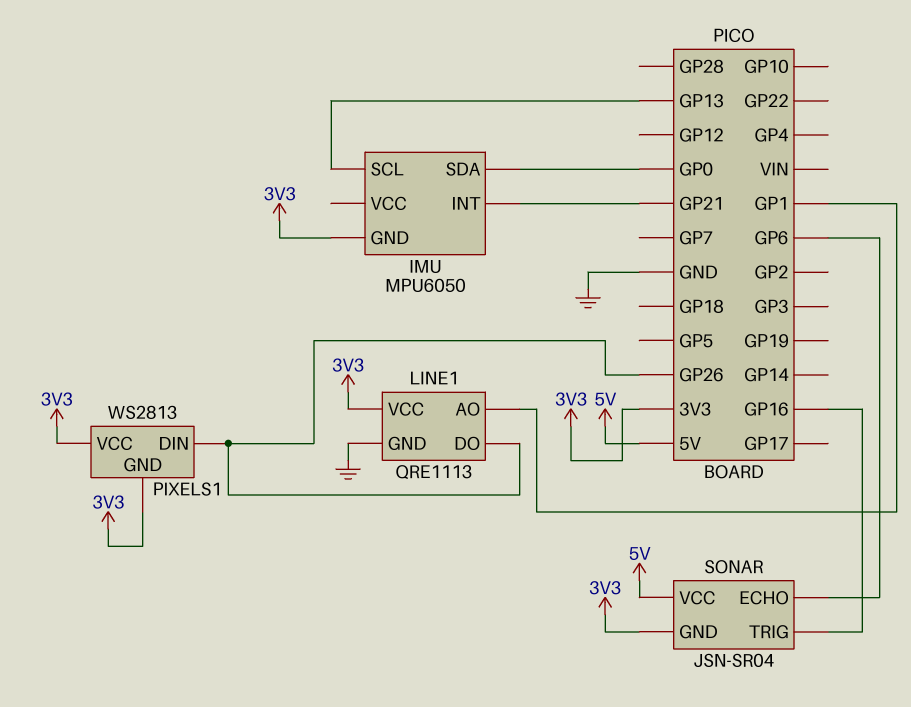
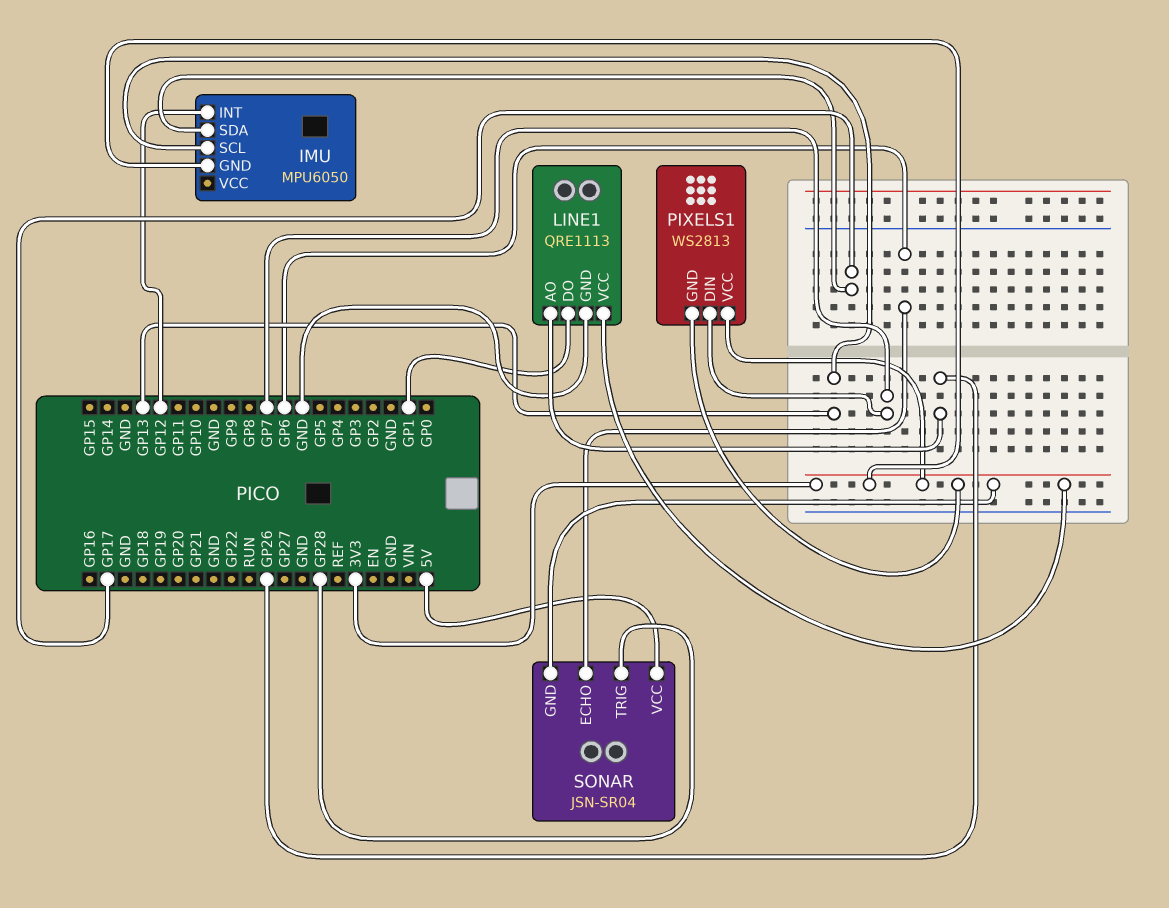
IMU pin INT: GP21 -> GP12
IMU pin SDA: GP0 -> GP17
LINE1 pin AO: GP1 -> GP26
LINE1 pin DO: GP26 -> GP1
PIXELS1 pin DIN: GP26 -> GP7
SONAR pin TRIG: GP16 -> GP28

